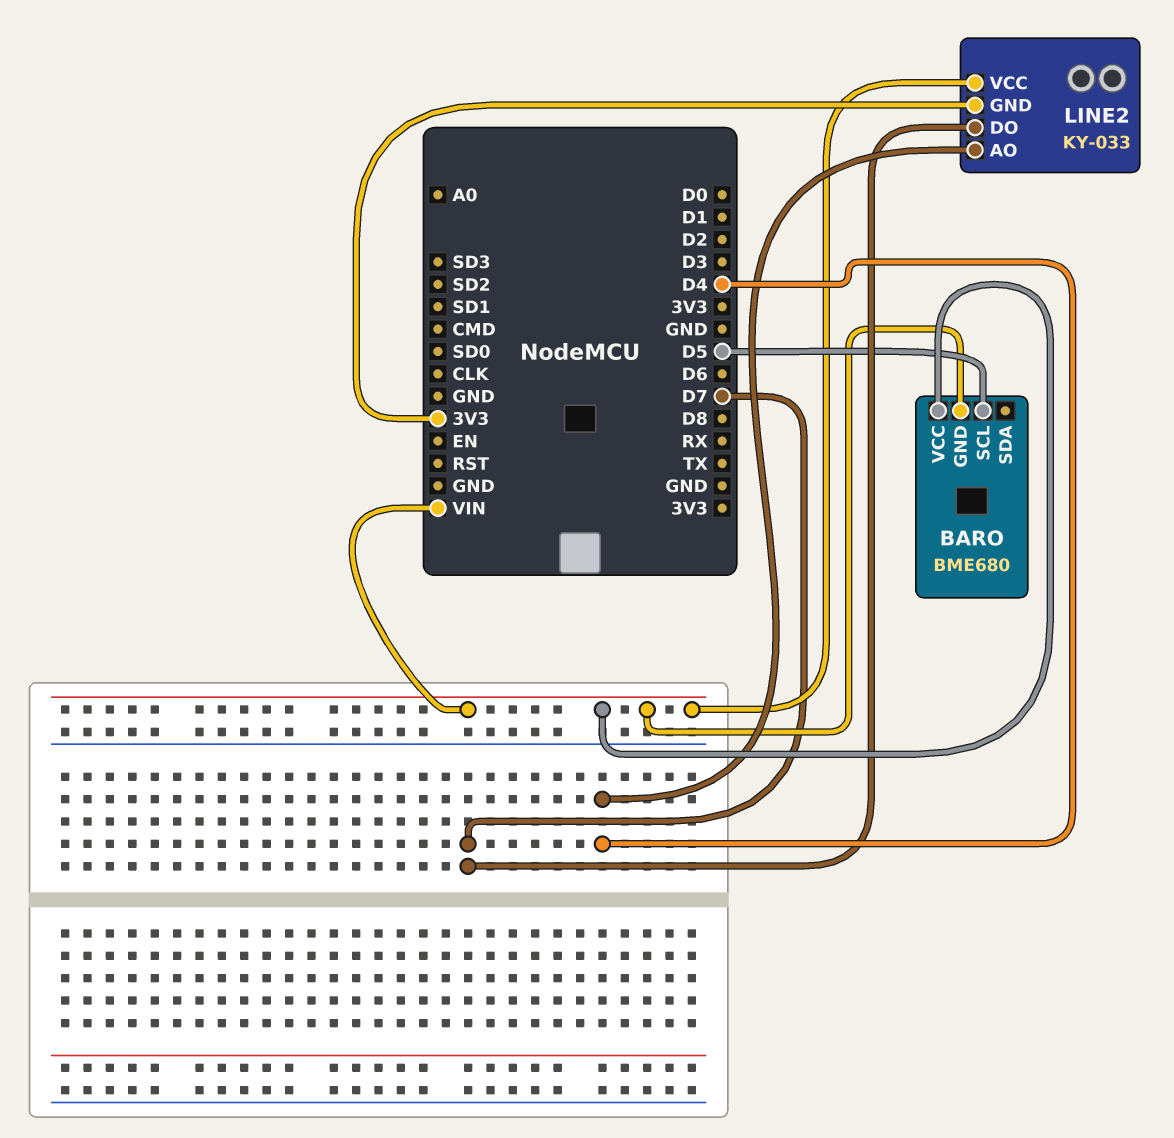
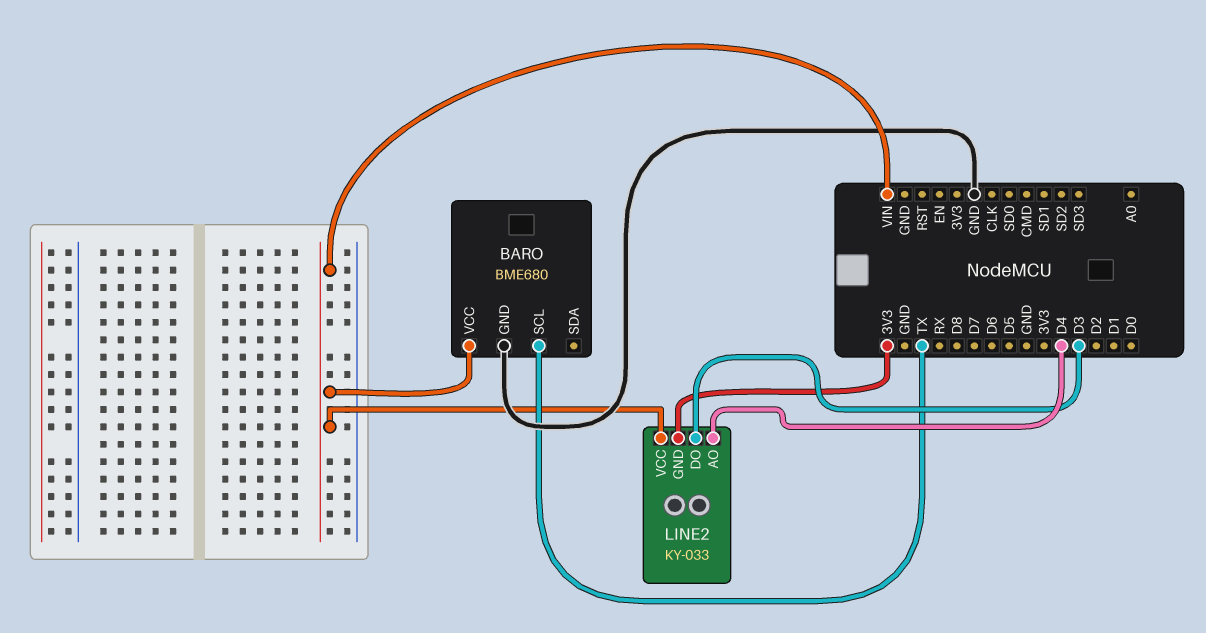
BARO pin GND: VIN -> GND
BARO pin SCL: D5 -> TX
LINE2 pin DO: D7 -> D3

